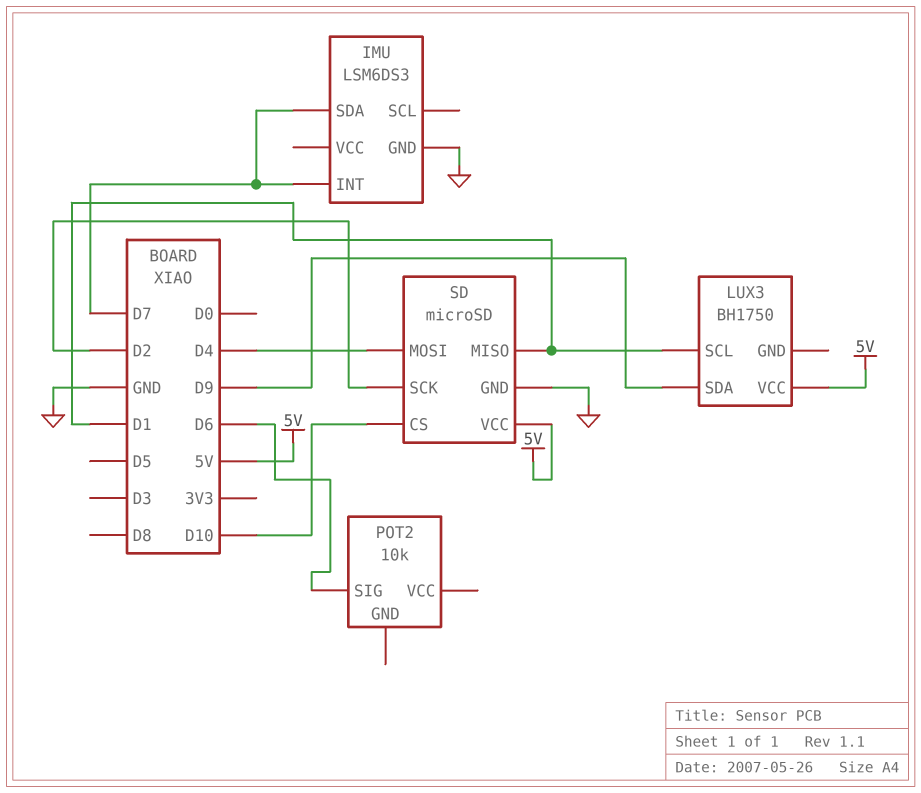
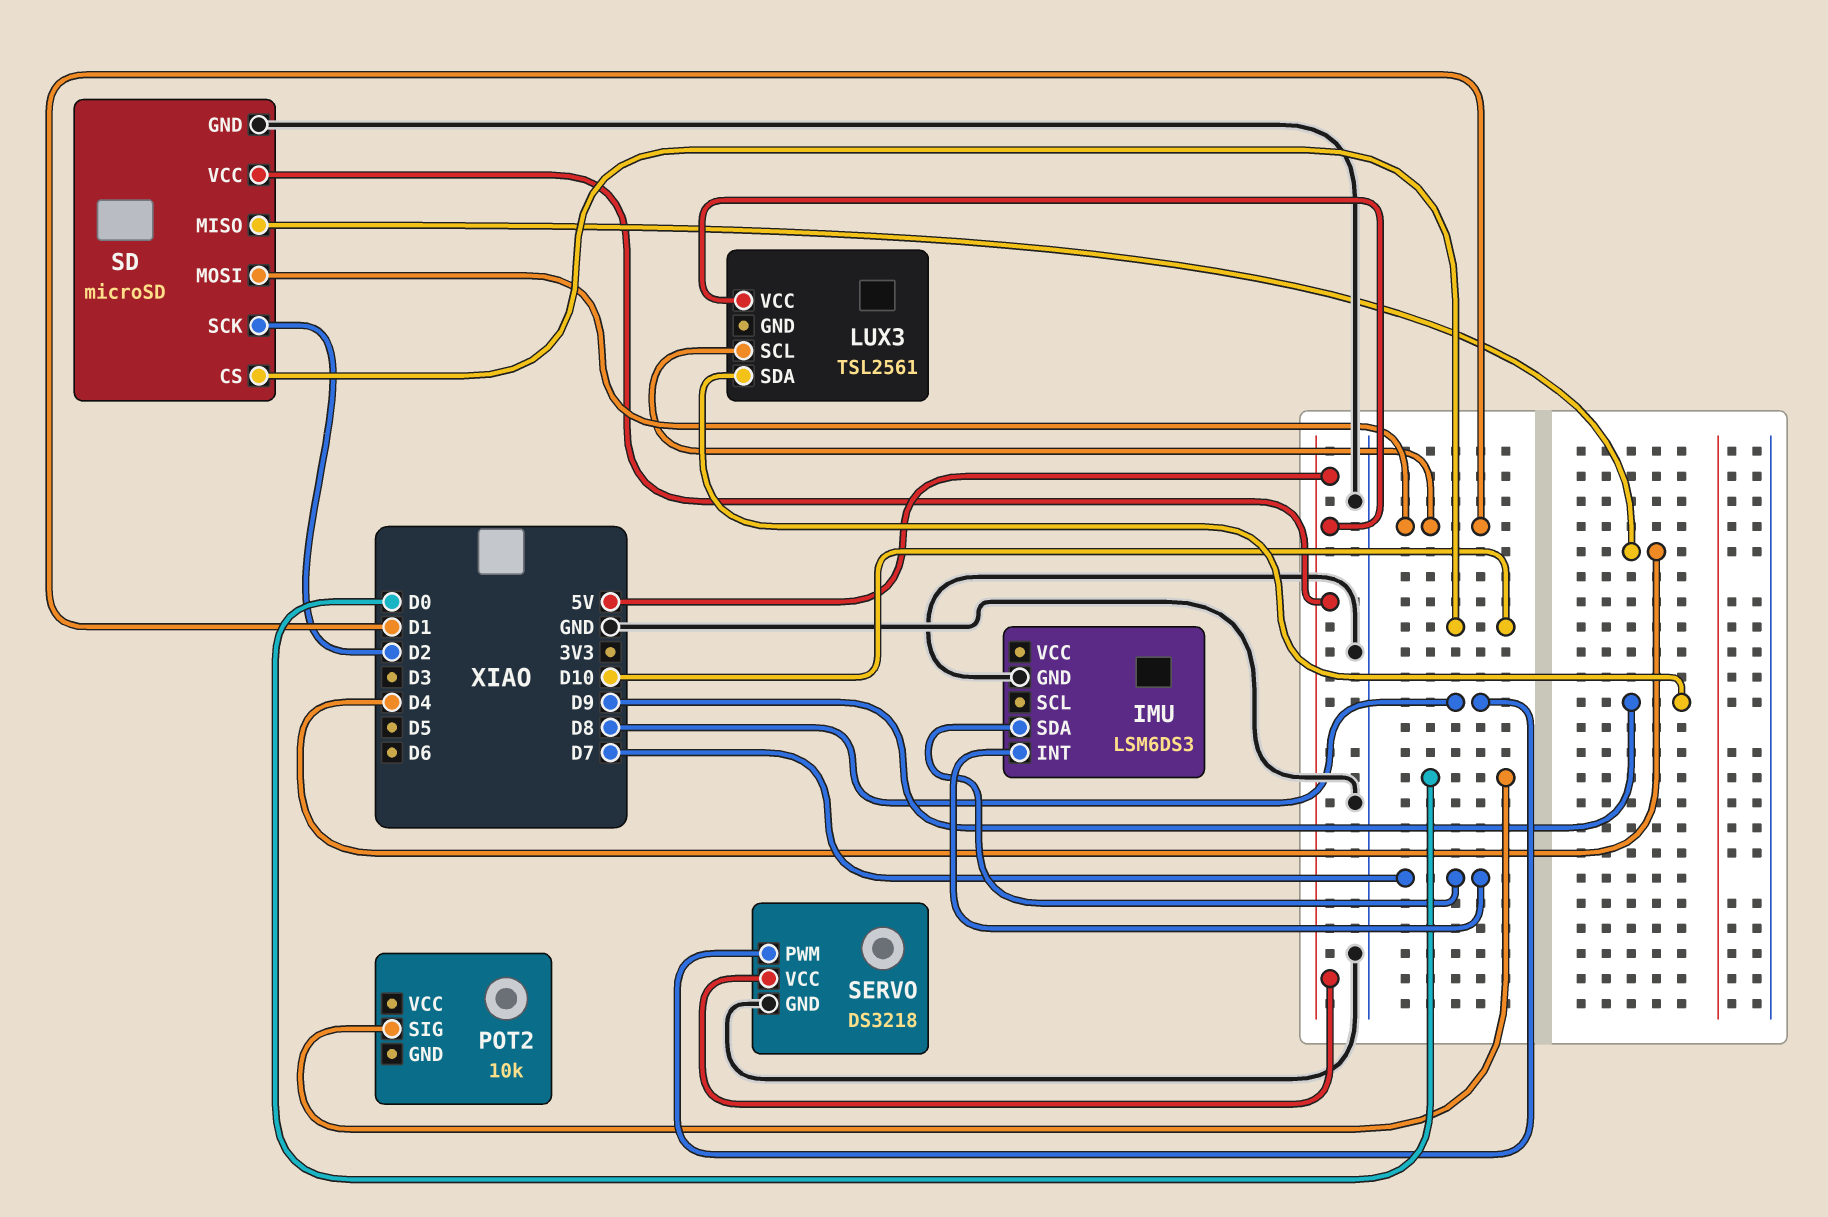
LUX3: BH1750 -> TSL2561
POT2 pin SIG: D6 -> D0
SD pin MISO: D1 -> D4
SD pin MOSI: D4 -> D1
SERVO: none -> DS3218
SERVO pin GND: none -> GND
SERVO pin PWM: none -> D8
SERVO pin VCC: none -> 5V

